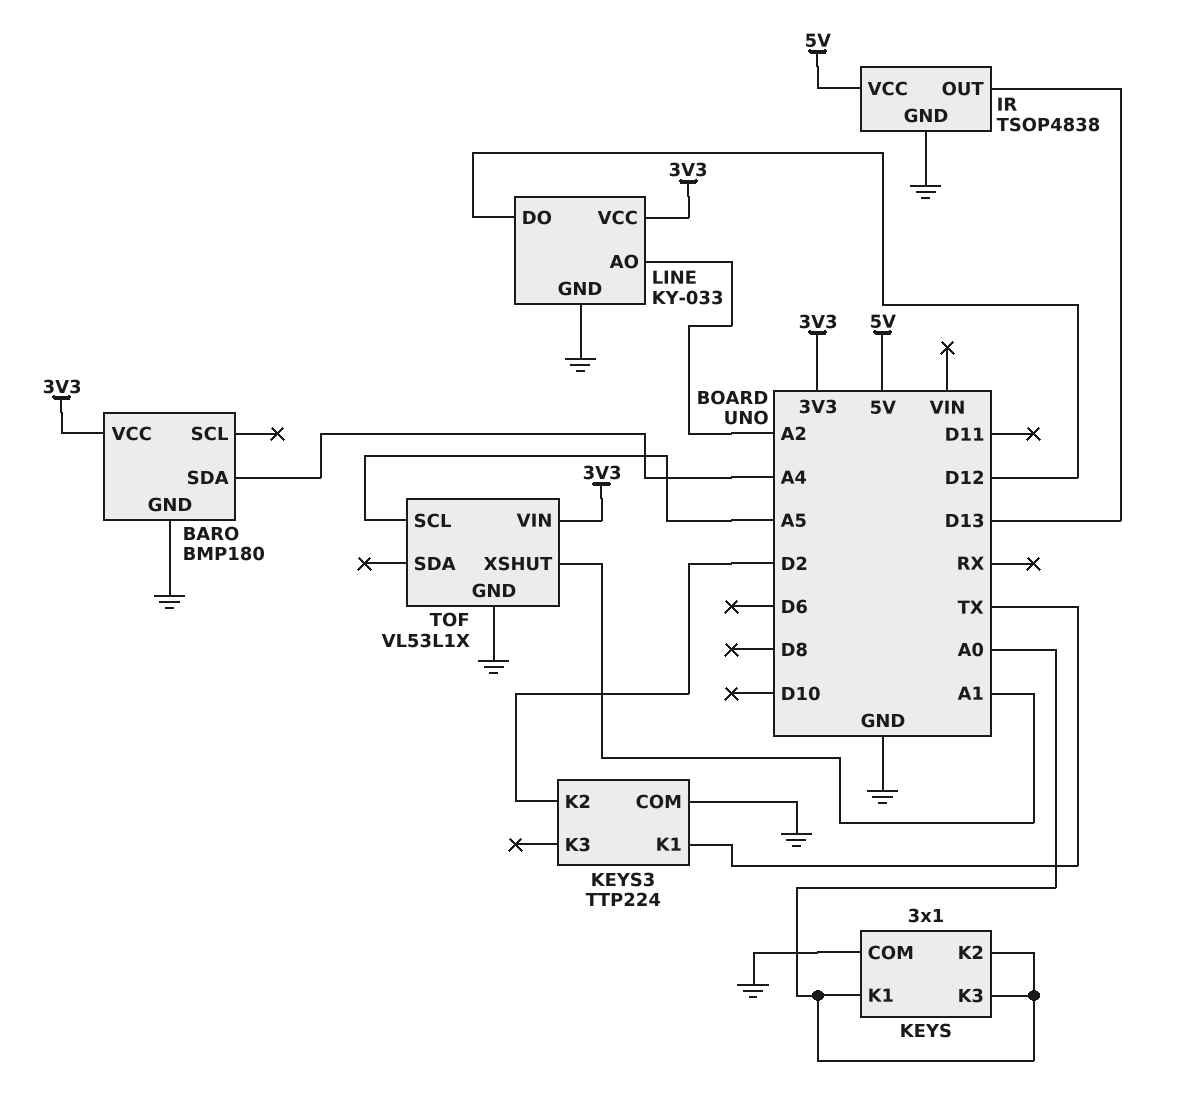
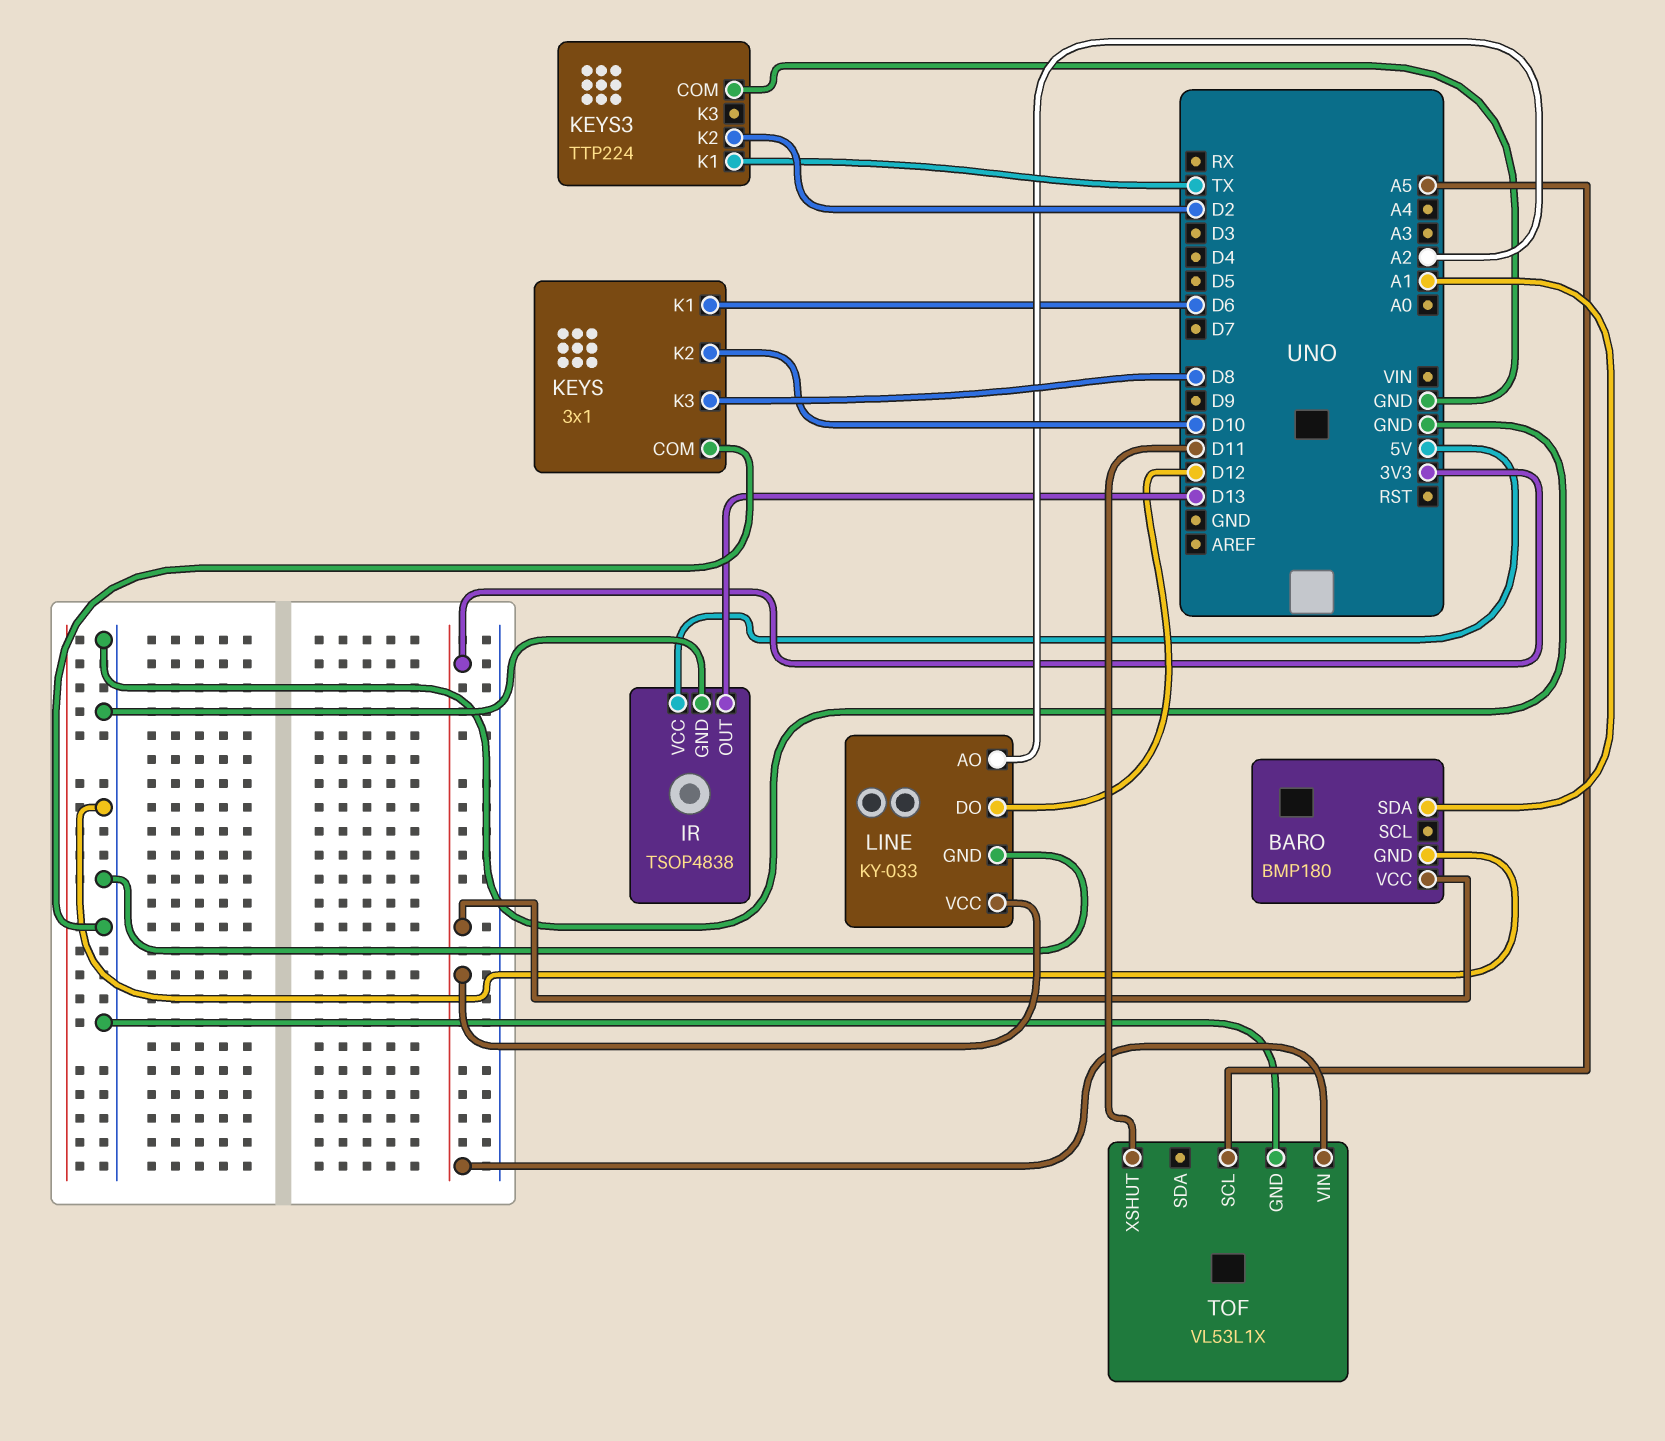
BARO pin SDA: A4 -> A1
KEYS pin K1: A0 -> D6
KEYS pin K2: A0 -> D10
KEYS pin K3: A0 -> D8
TOF pin XSHUT: A1 -> D11

